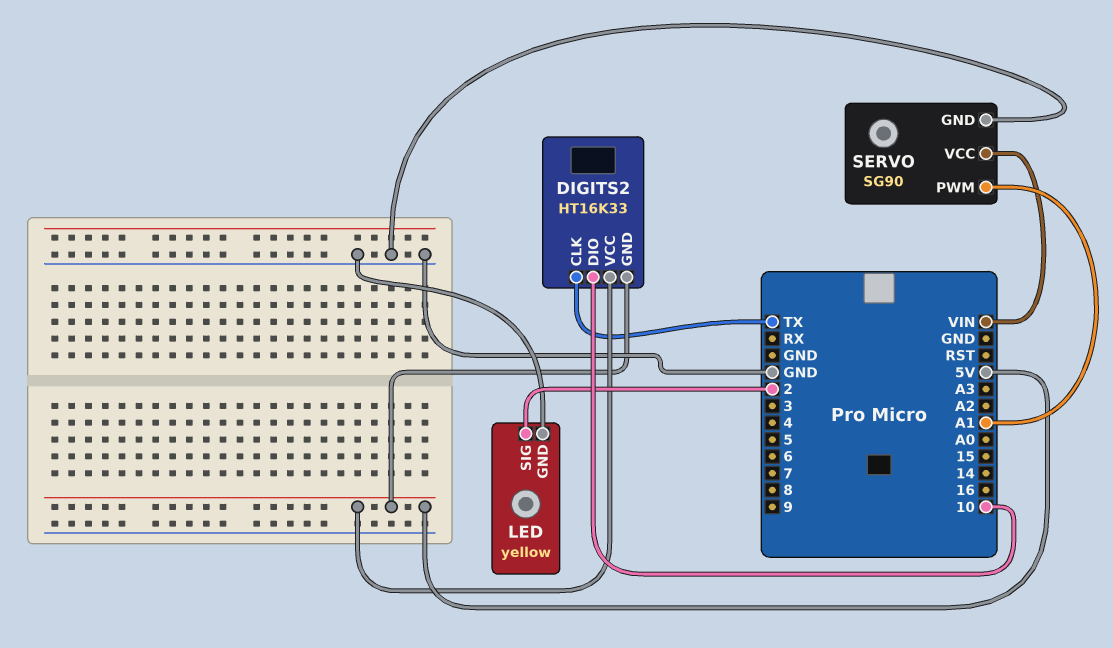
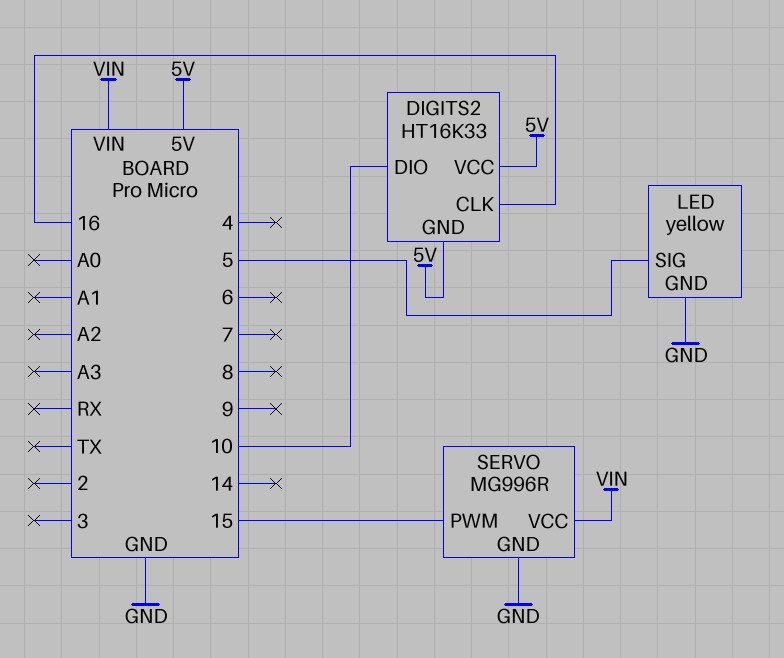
DIGITS2 pin CLK: TX -> 16
LED pin SIG: 2 -> 5
SERVO: SG90 -> MG996R
SERVO pin PWM: A1 -> 15

